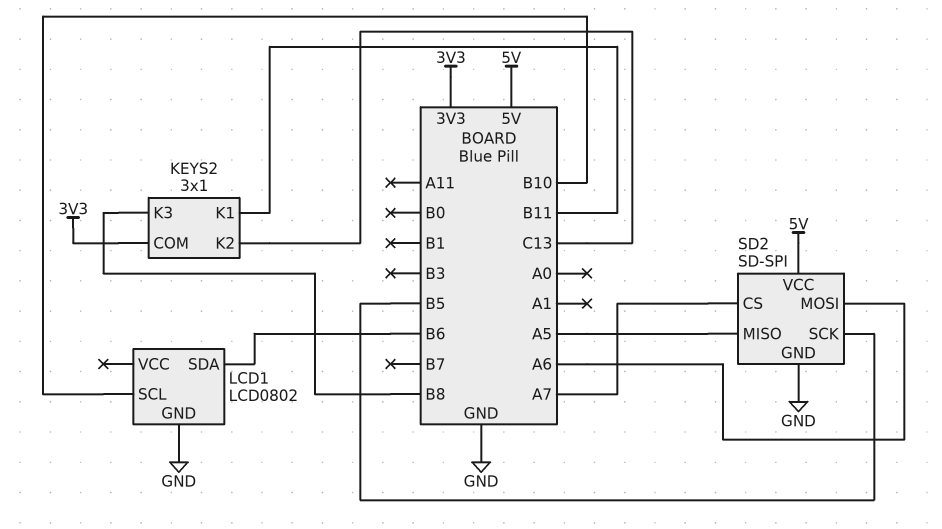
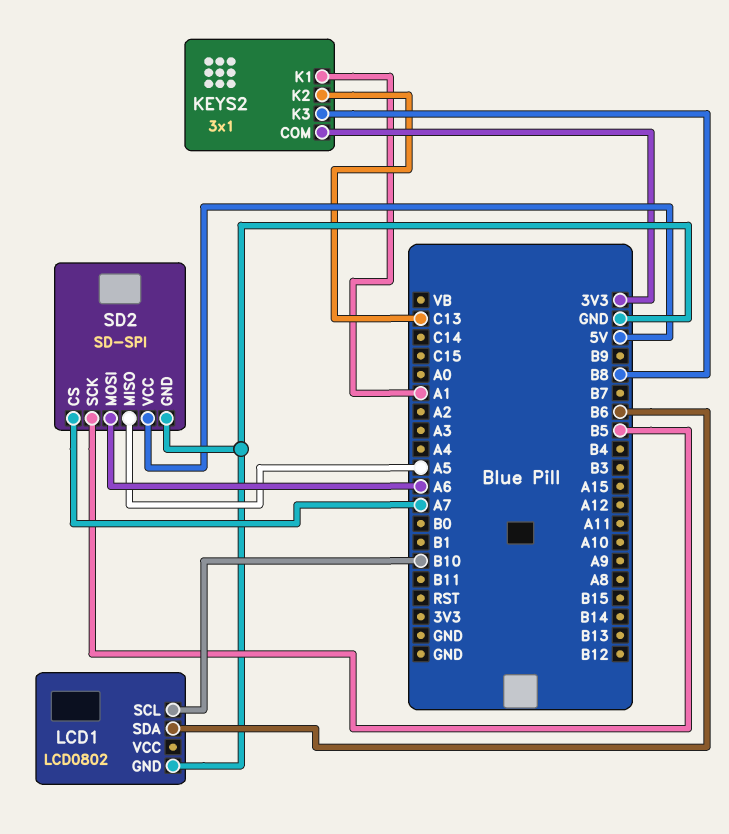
KEYS2 pin K1: B11 -> A1

